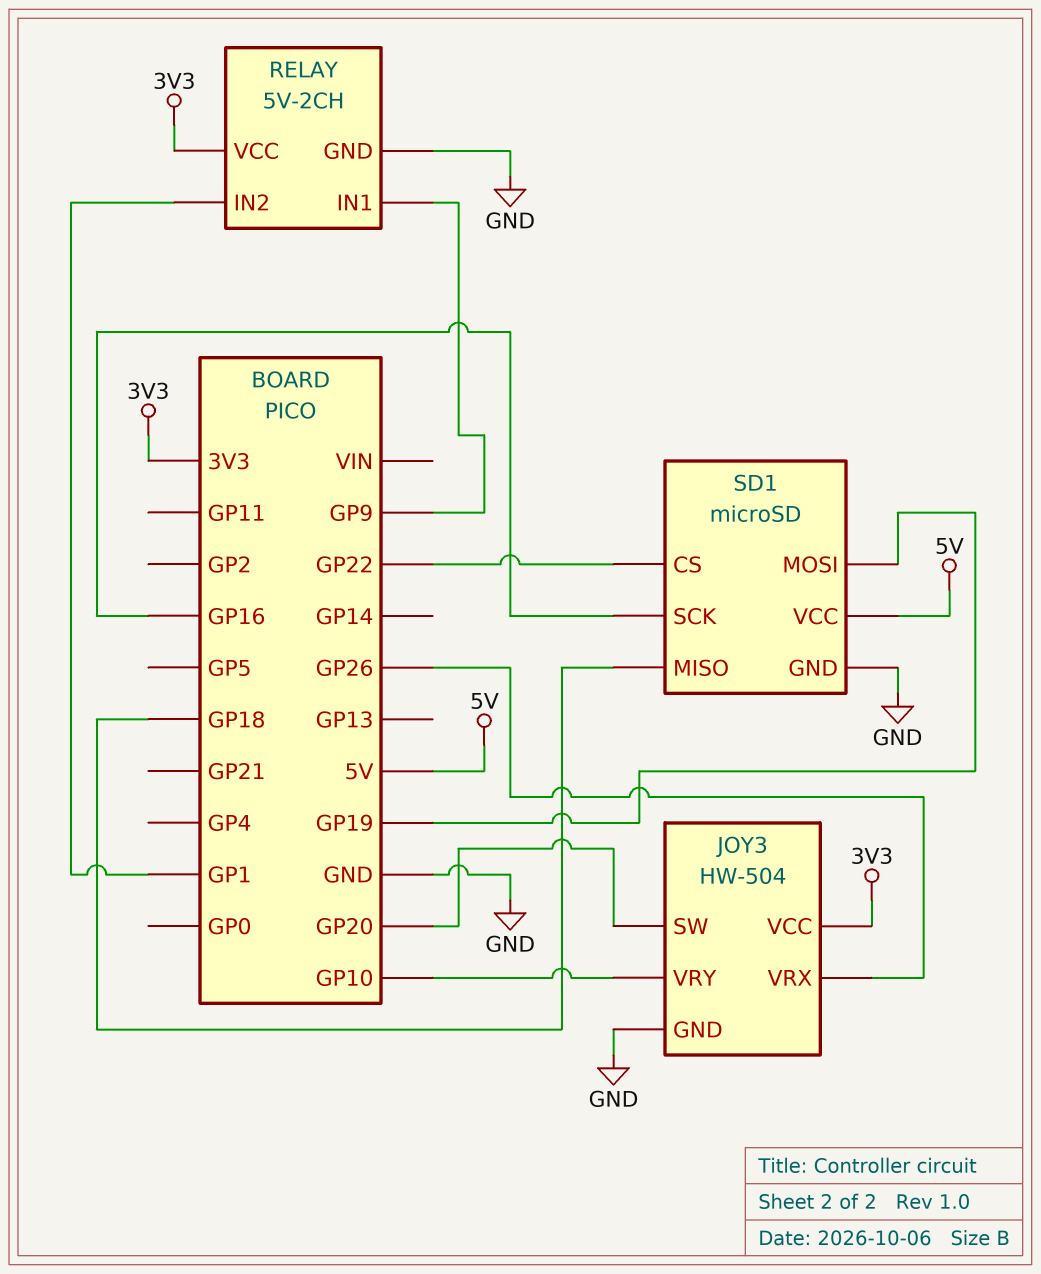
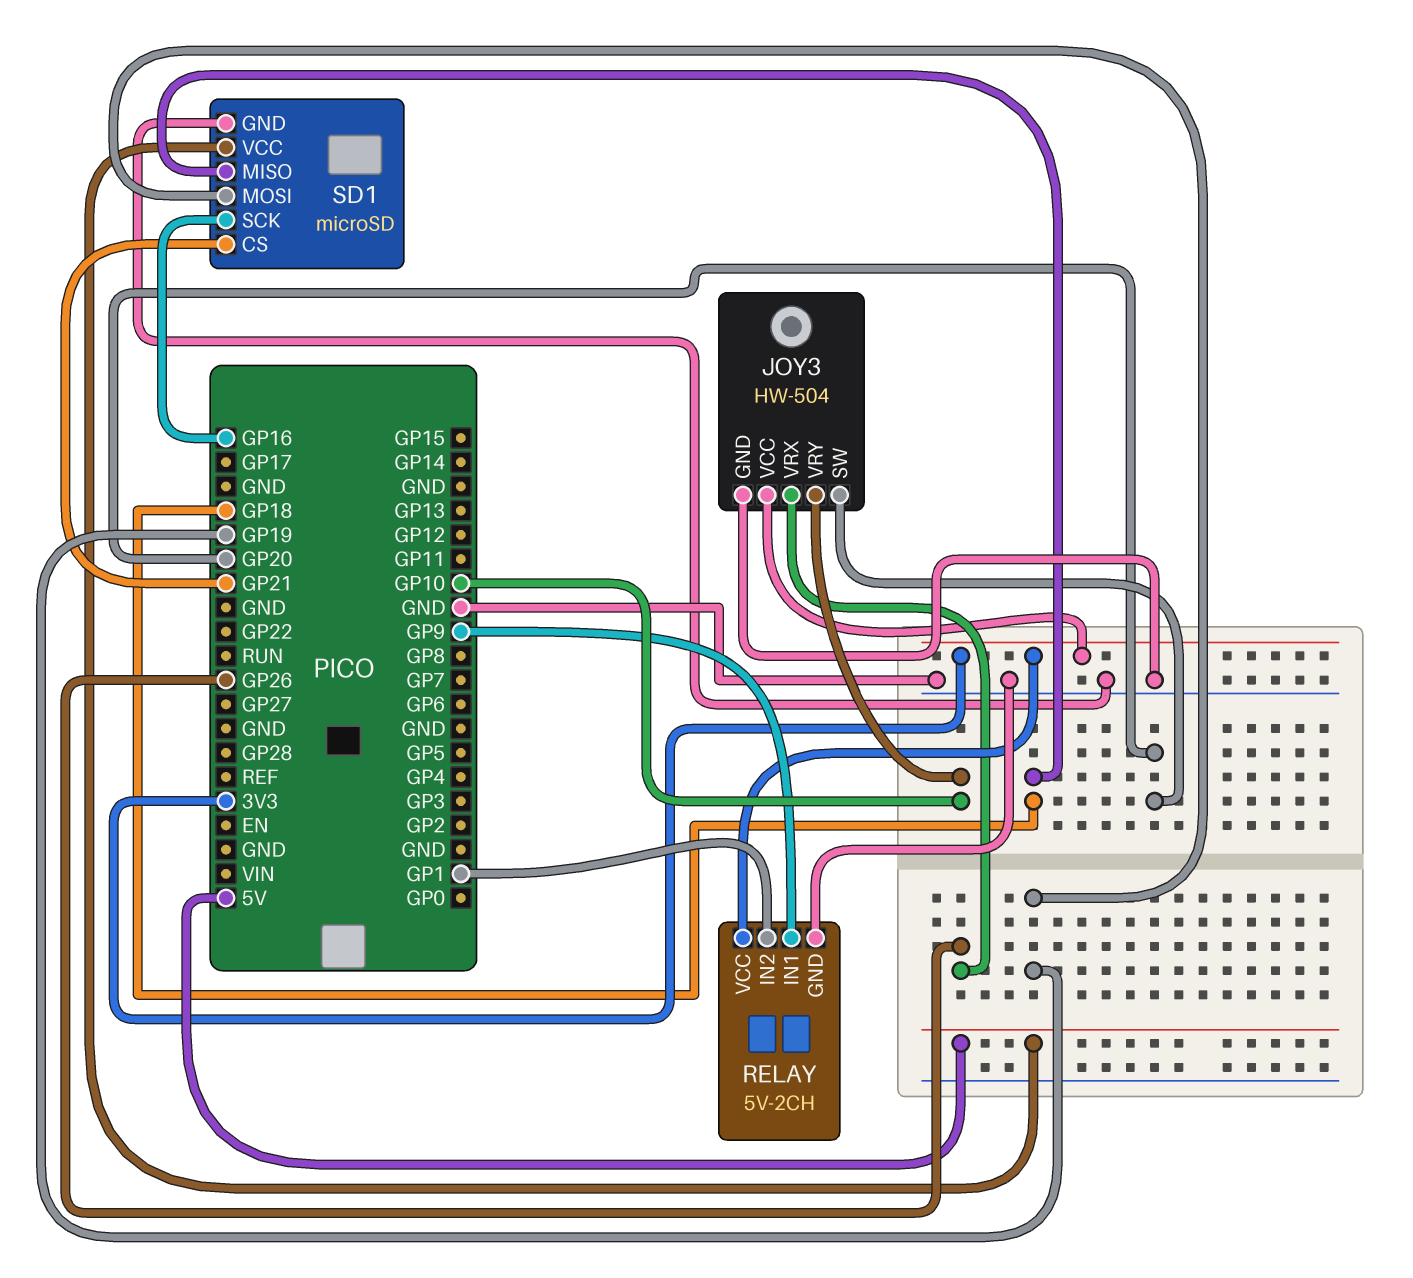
SD1 pin CS: GP22 -> GP21

